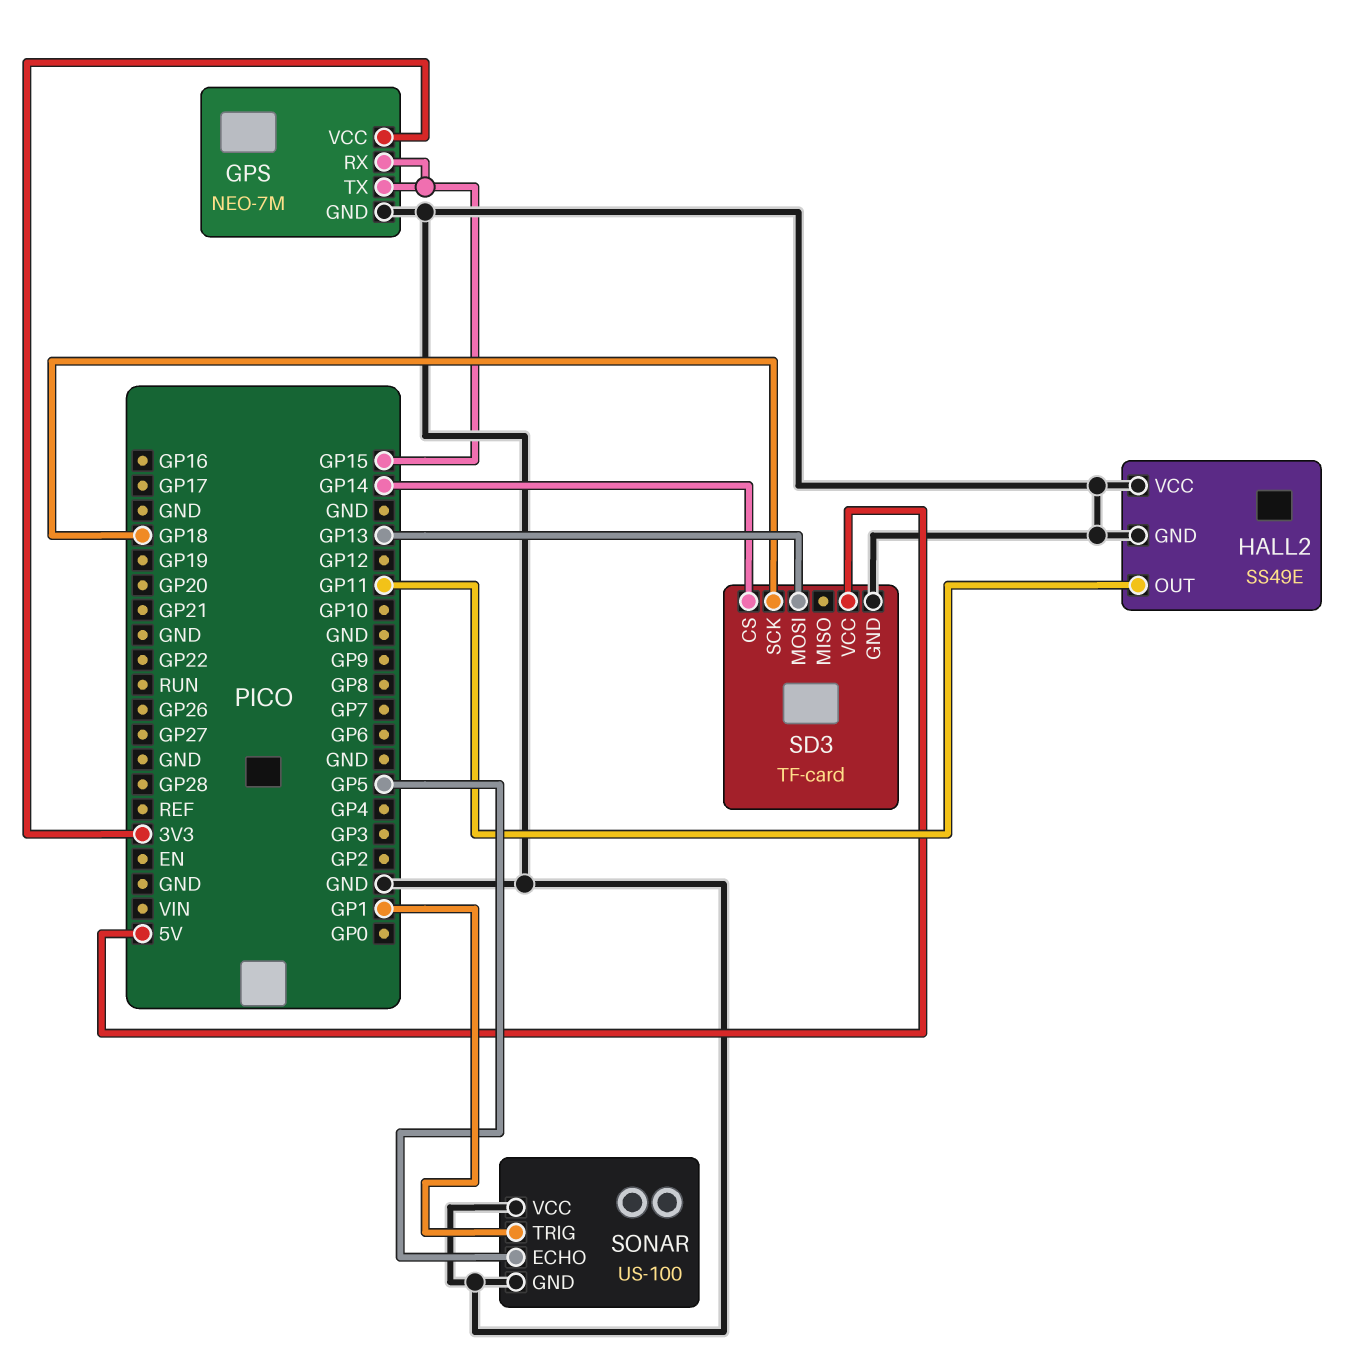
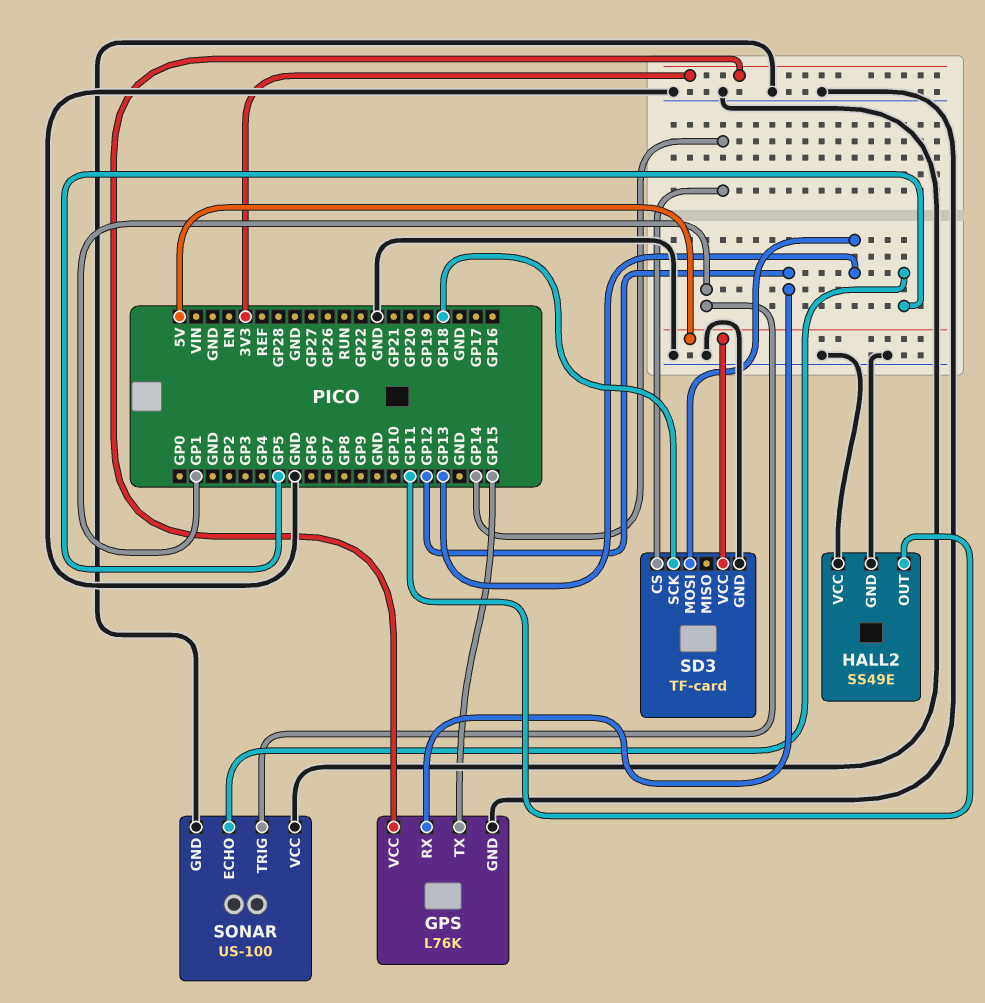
GPS: NEO-7M -> L76K
GPS pin RX: GP15 -> GP12

